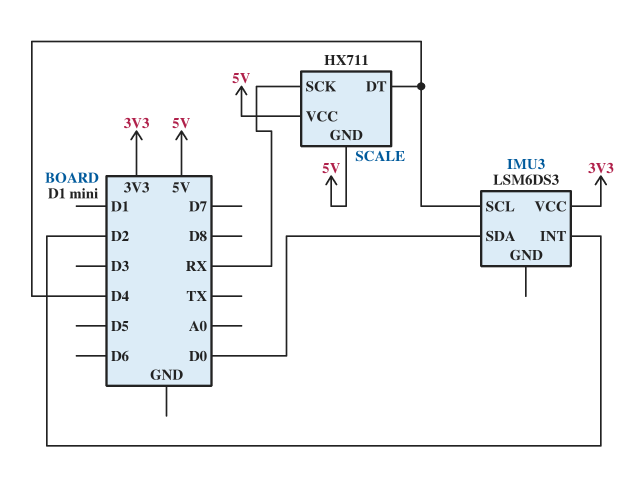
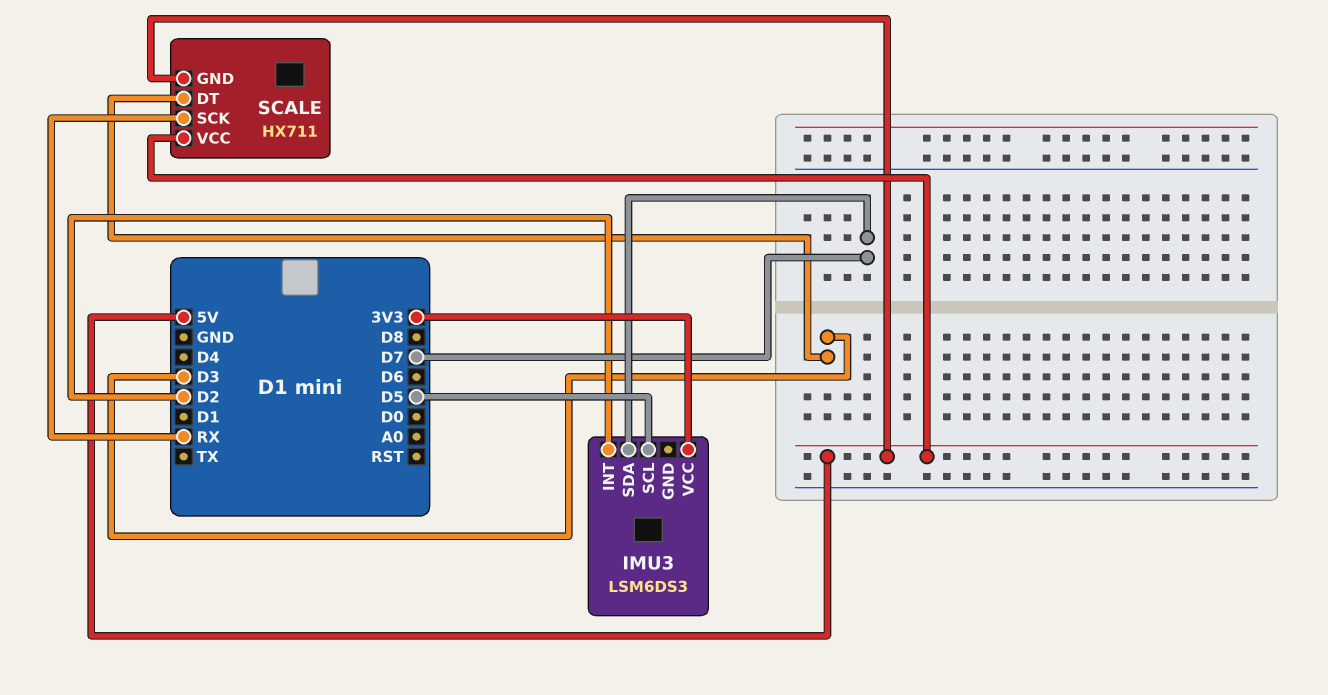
IMU3 pin SCL: D4 -> D5
IMU3 pin SDA: D0 -> D7
SCALE pin DT: D4 -> D3

